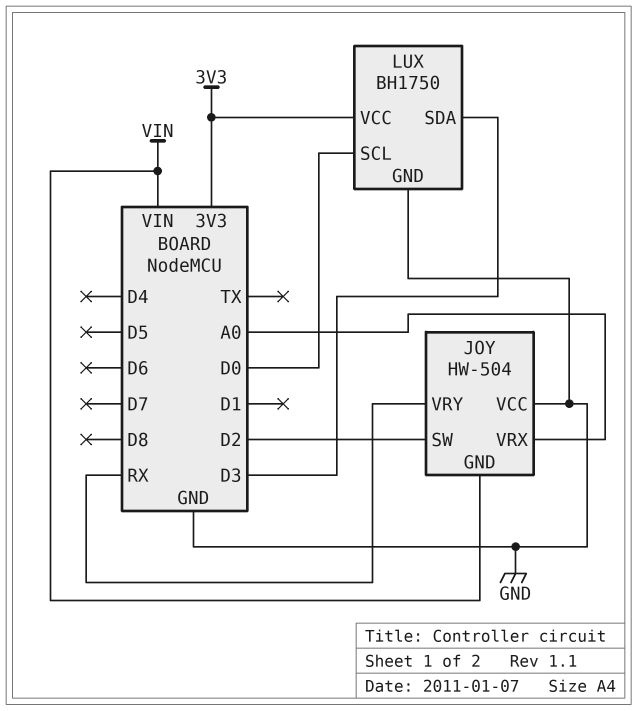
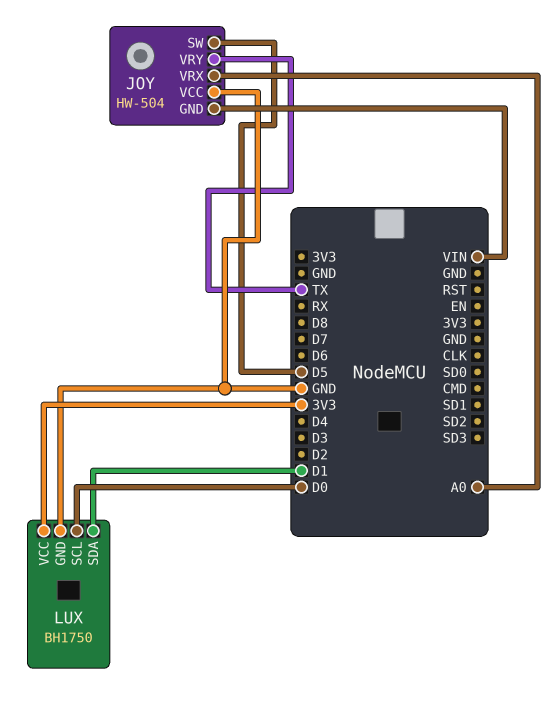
JOY pin SW: D2 -> D5
JOY pin VRY: RX -> TX
LUX pin SDA: D3 -> D1

